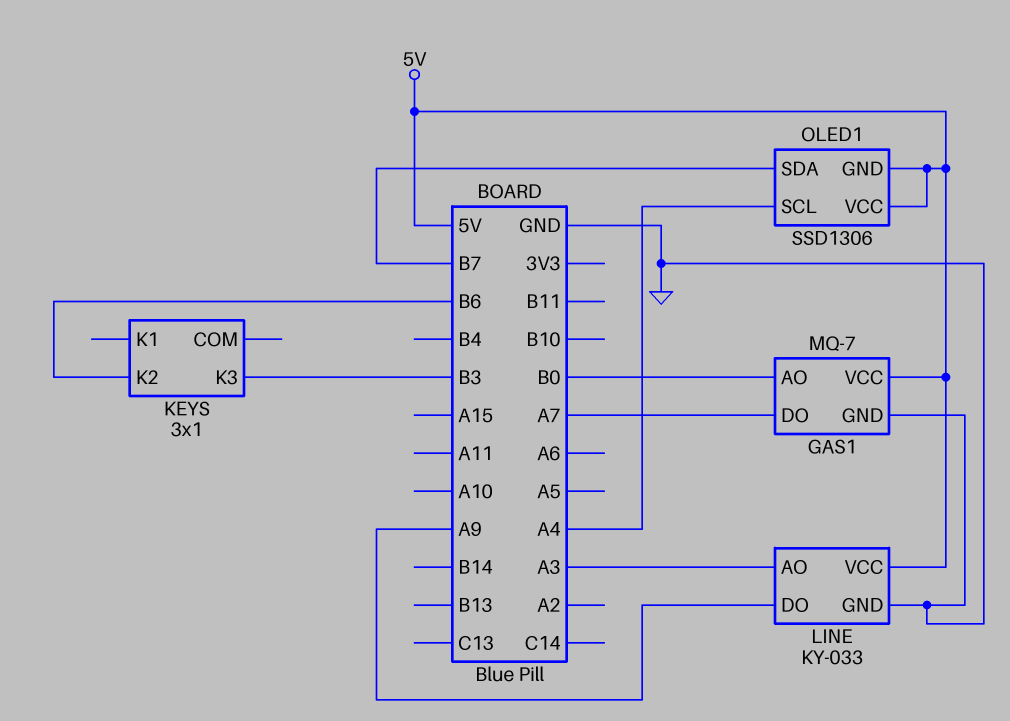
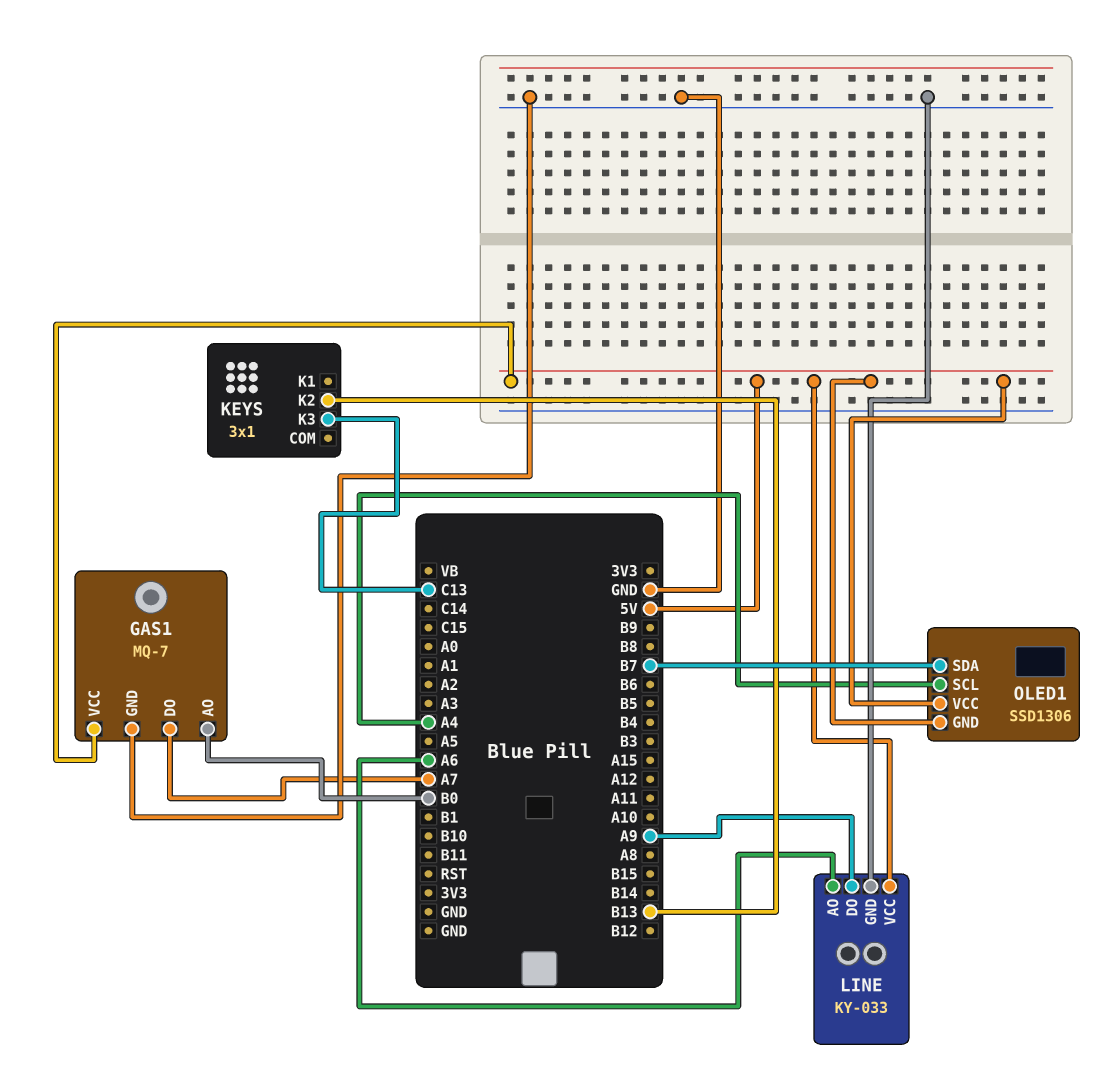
KEYS pin K2: B6 -> B13
KEYS pin K3: B3 -> C13
LINE pin AO: A3 -> A6

